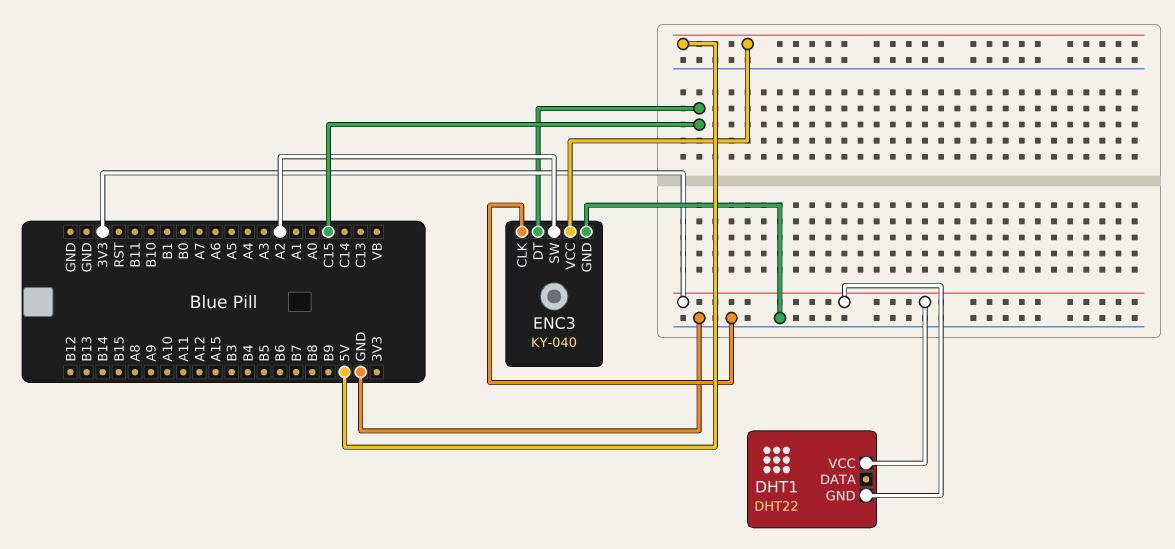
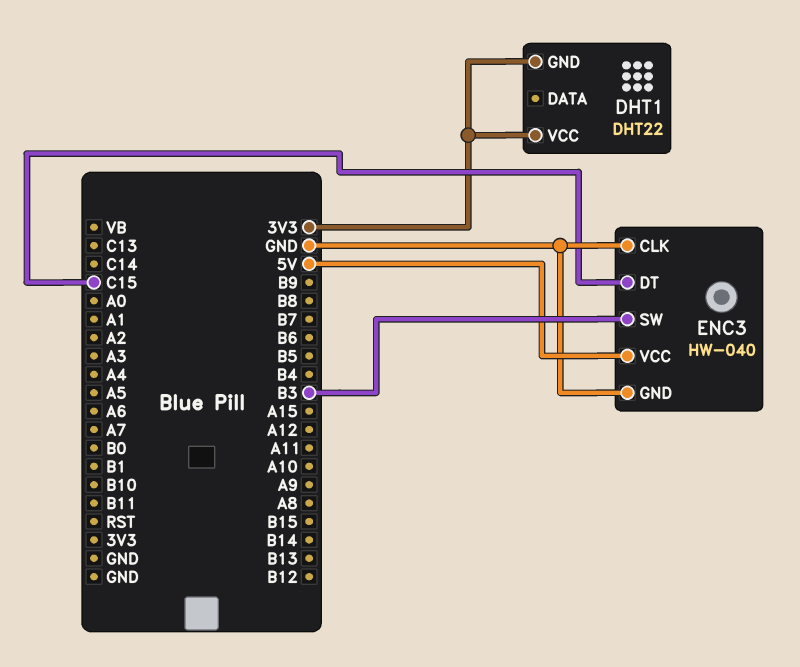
ENC3: KY-040 -> HW-040
ENC3 pin SW: A2 -> B3

